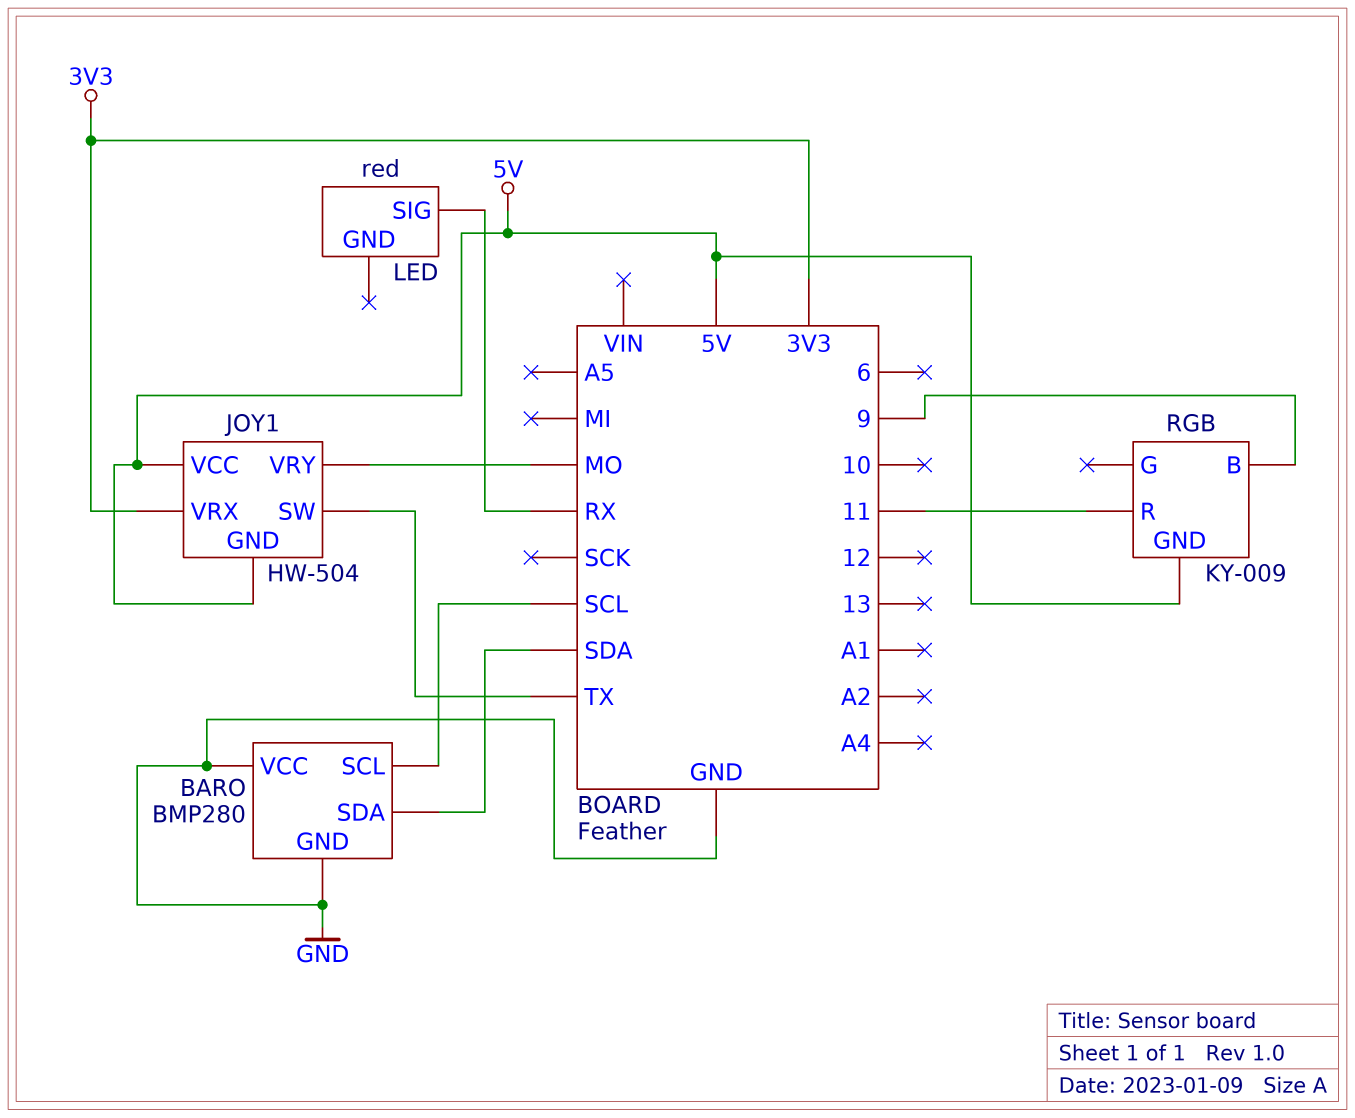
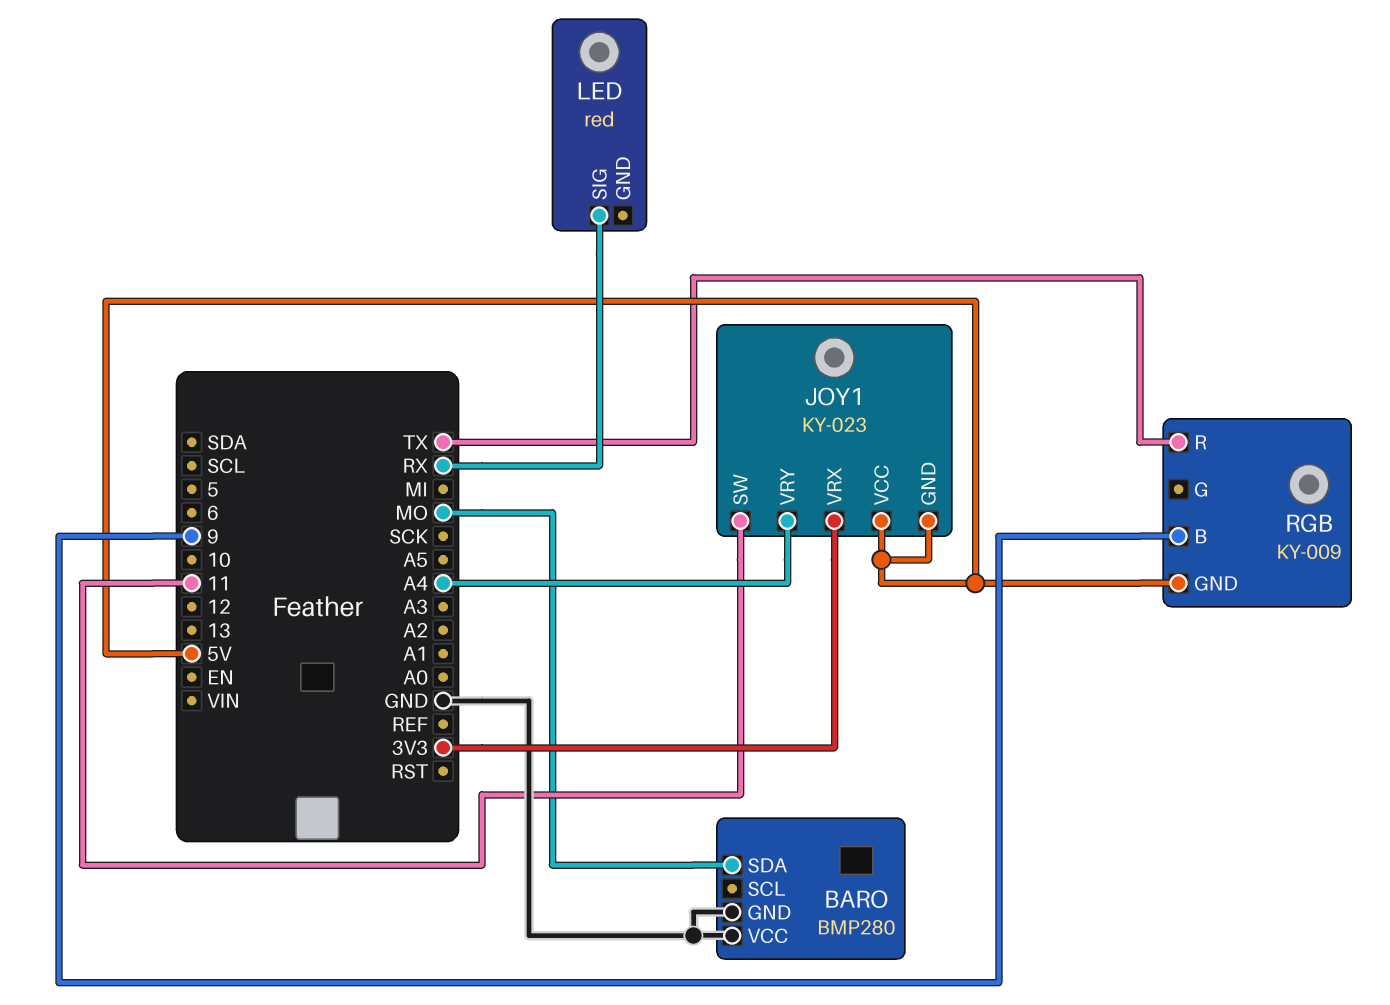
BARO pin SCL: SCL -> none
BARO pin SDA: SDA -> MO
JOY1: HW-504 -> KY-023
JOY1 pin SW: TX -> 11
JOY1 pin VRY: MO -> A4
RGB pin R: 11 -> TX

